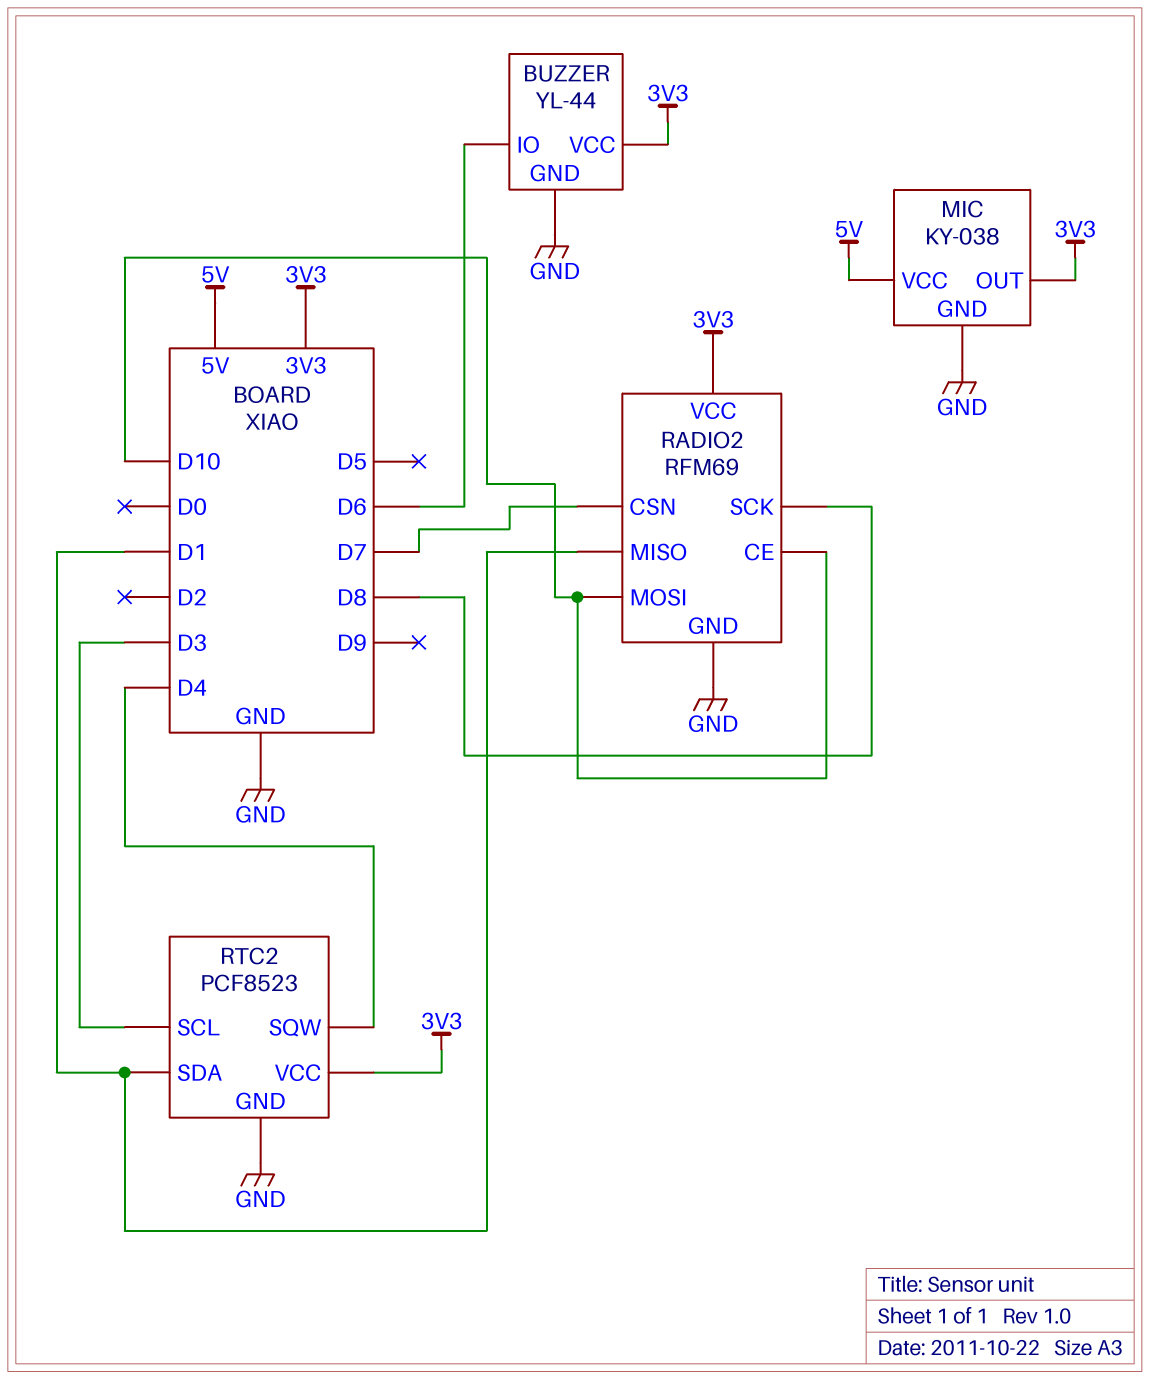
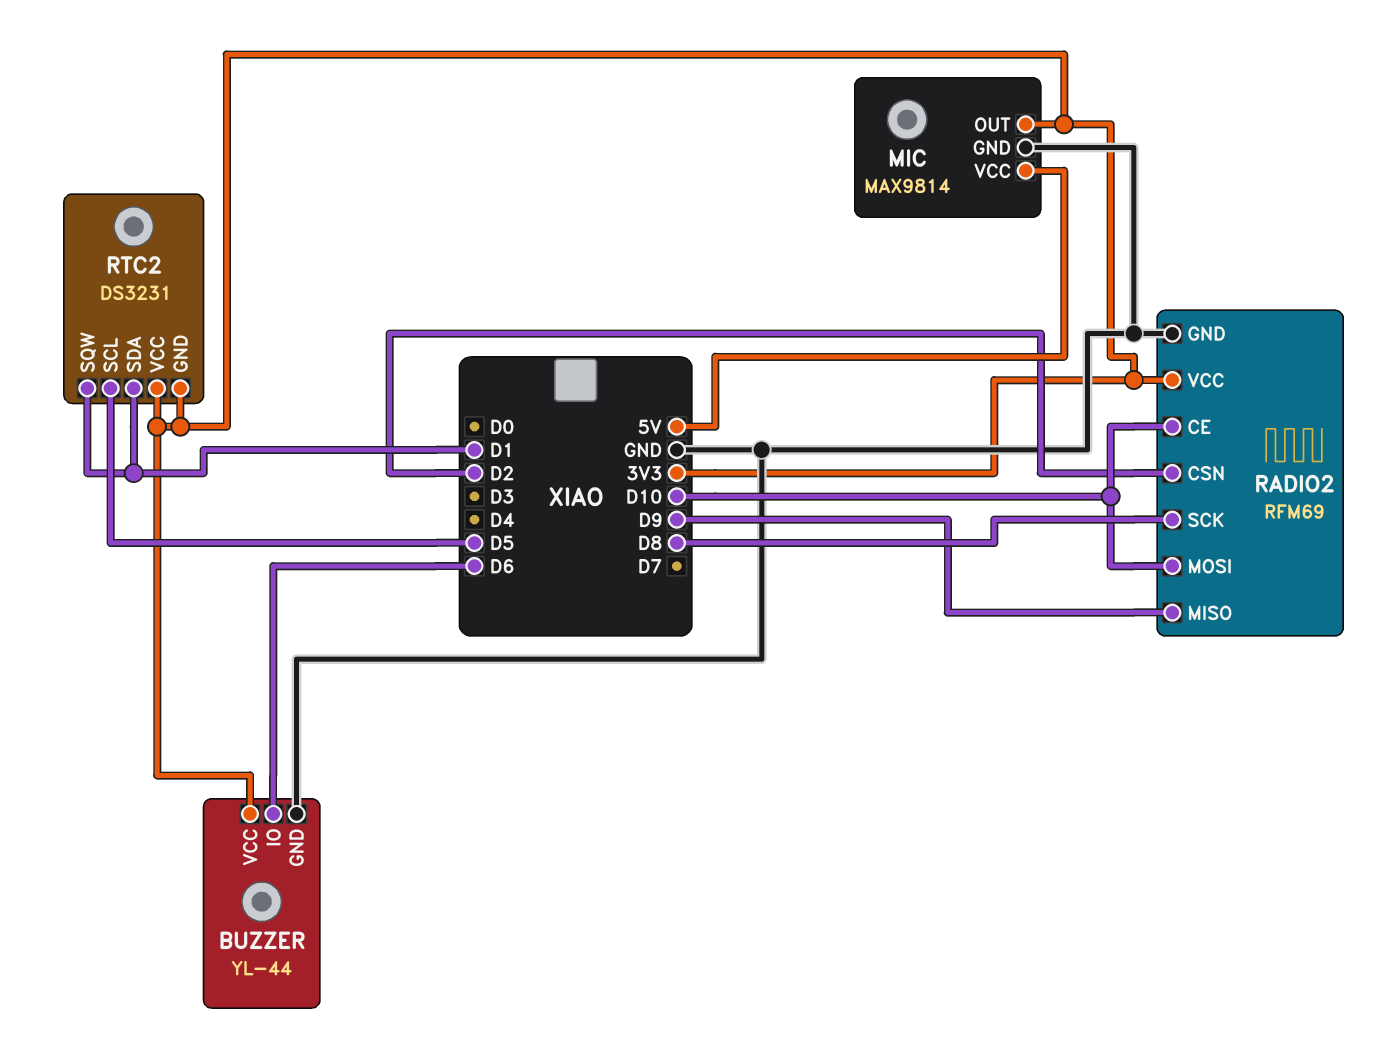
MIC: KY-038 -> MAX9814
RADIO2 pin CSN: D7 -> D2
RADIO2 pin MISO: D1 -> D9
RTC2: PCF8523 -> DS3231
RTC2 pin GND: GND -> 3V3
RTC2 pin SCL: D3 -> D5
RTC2 pin SQW: D4 -> D1

